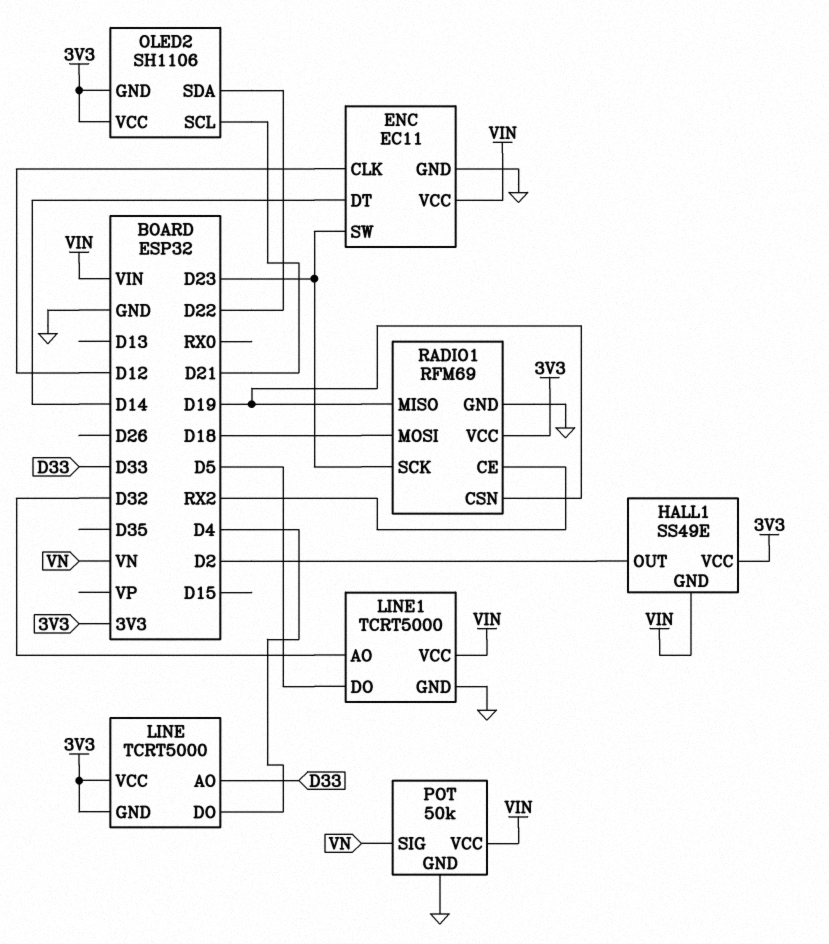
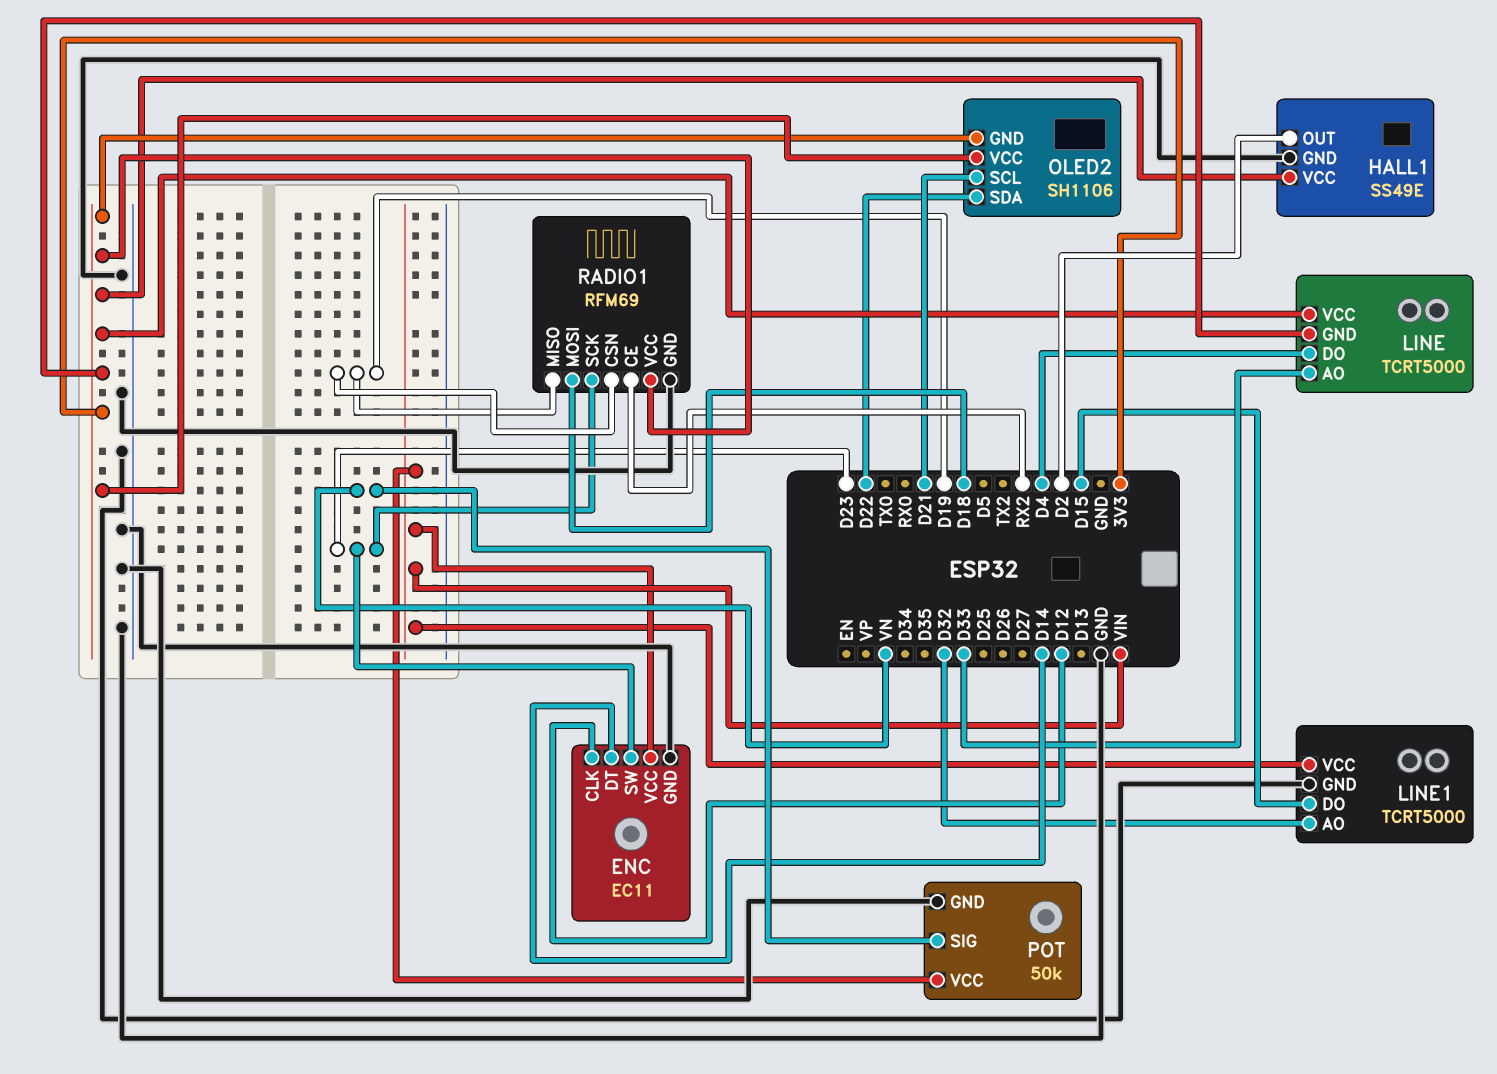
HALL1 pin GND: VIN -> GND
LINE1 pin DO: D5 -> D15

